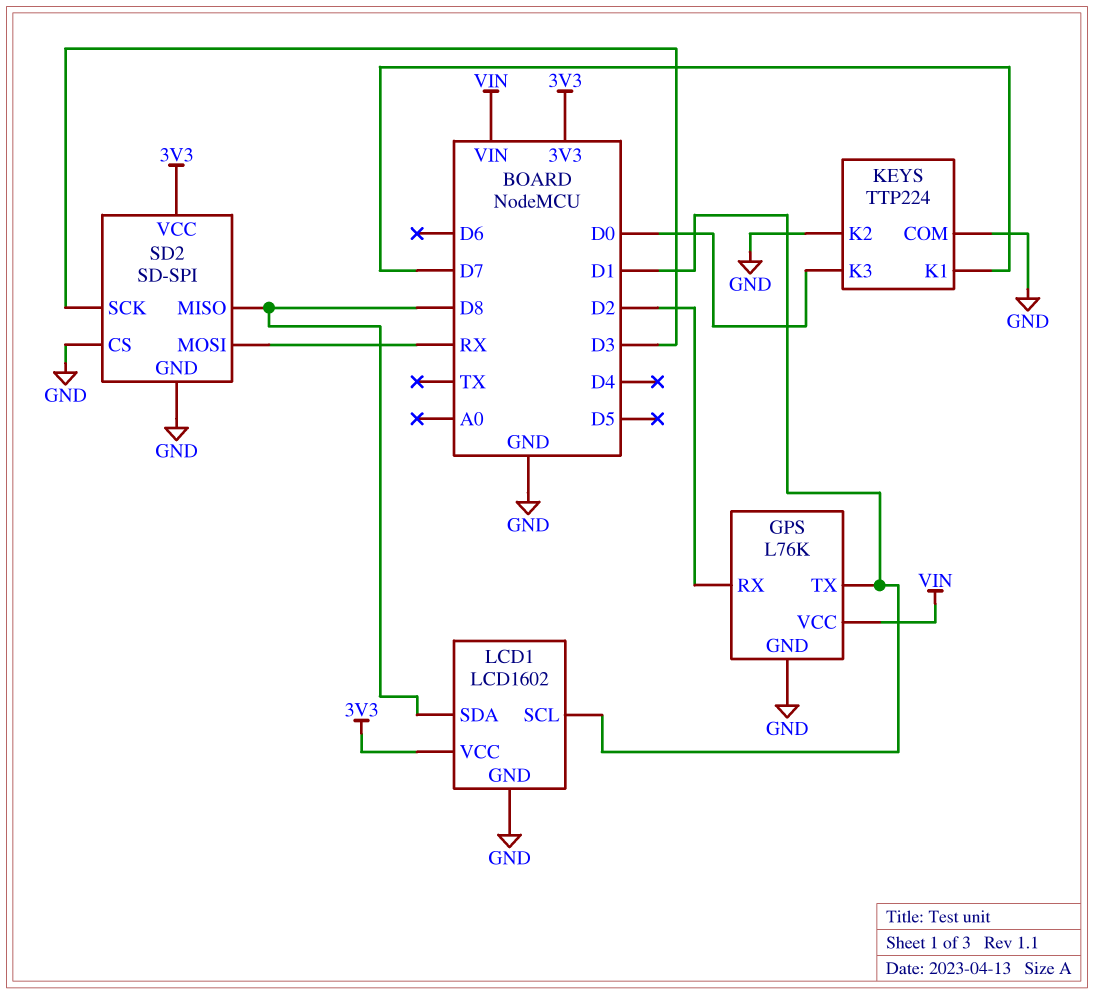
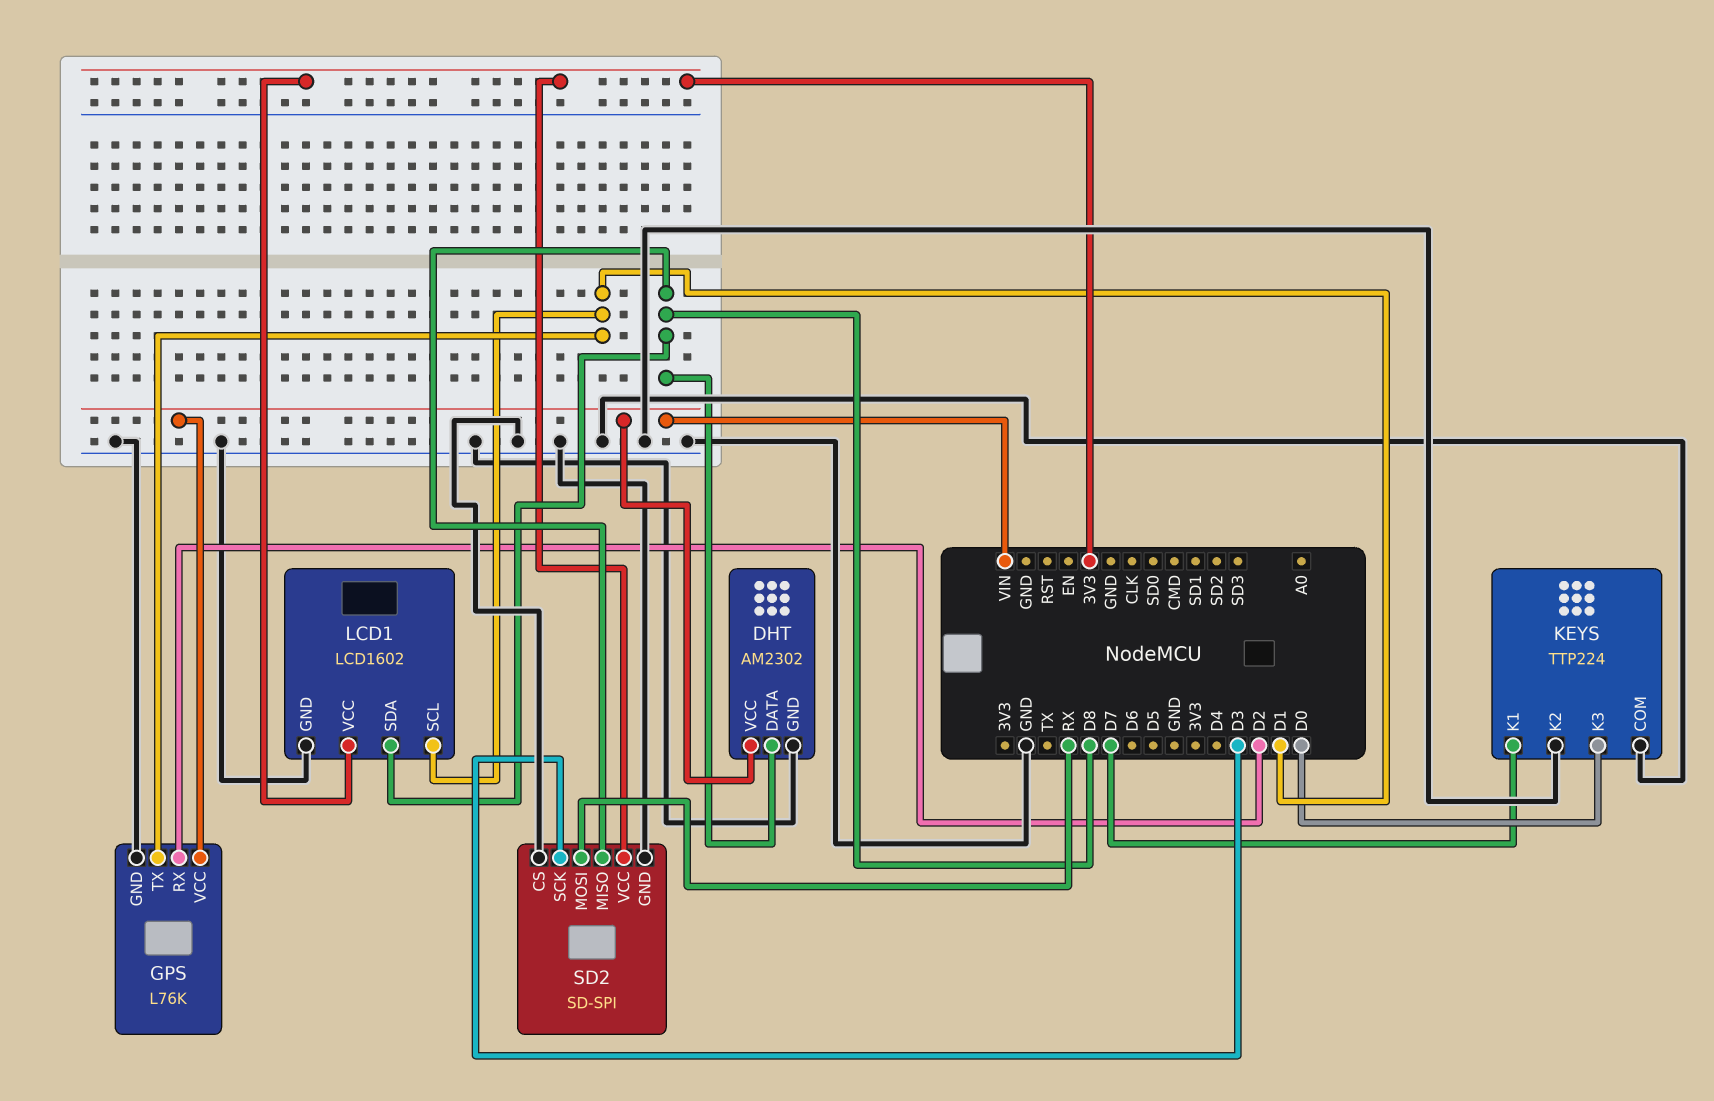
DHT: none -> AM2302
DHT pin DATA: none -> D8
DHT pin GND: none -> GND
DHT pin VCC: none -> VIN

